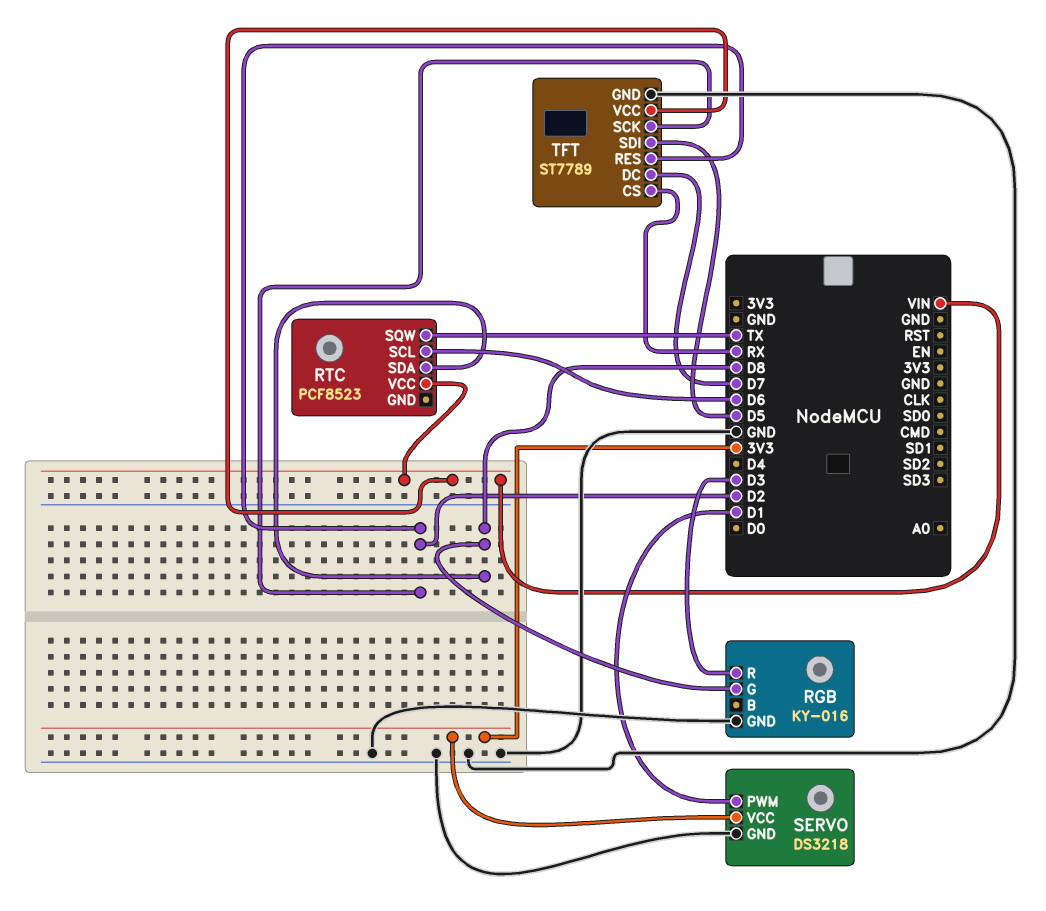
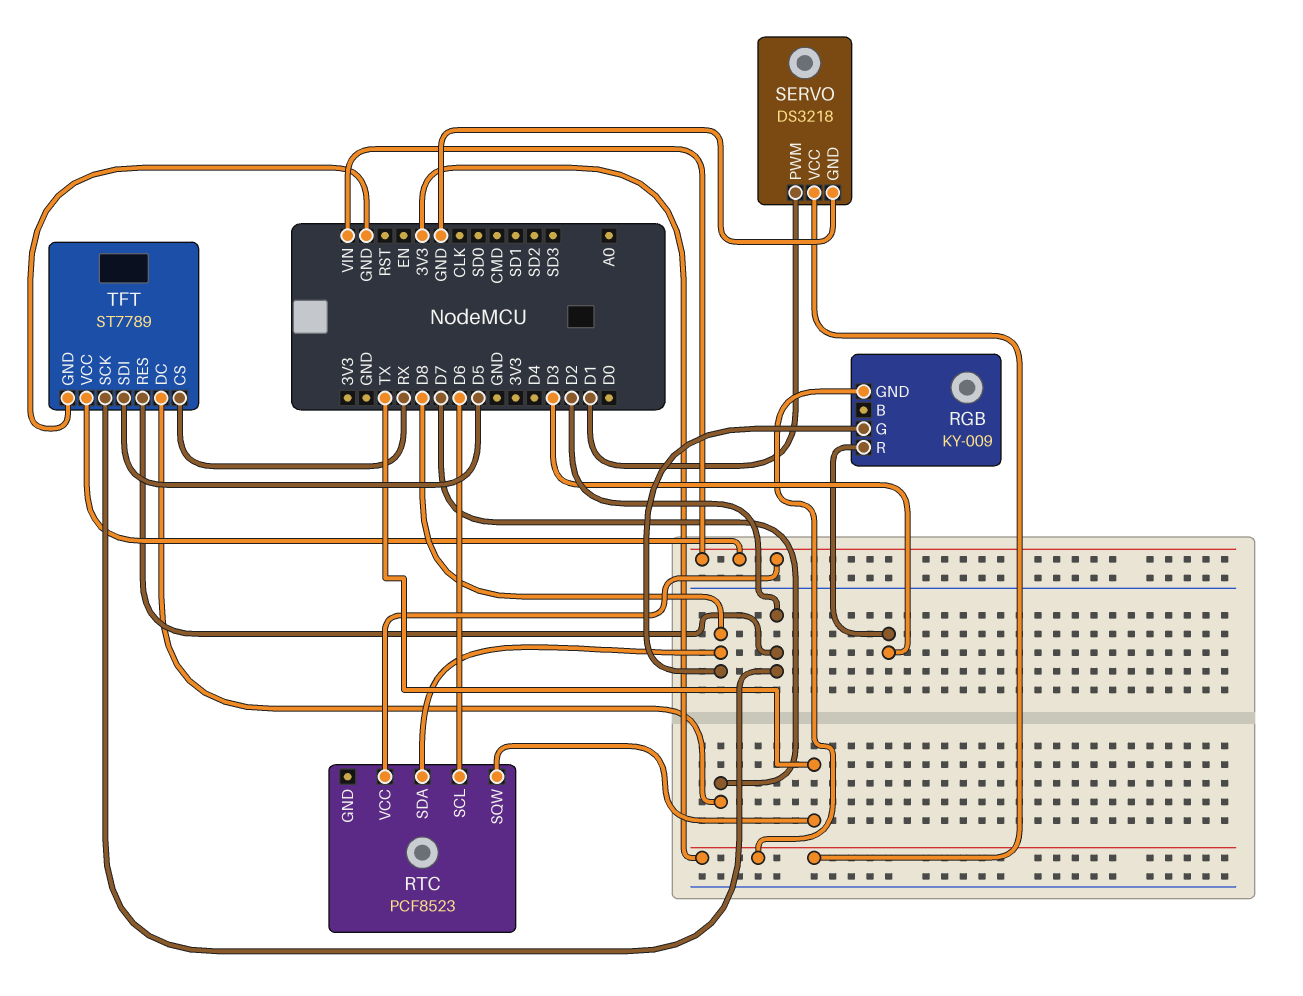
RGB: KY-016 -> KY-009
RGB pin GND: GND -> 3V3

